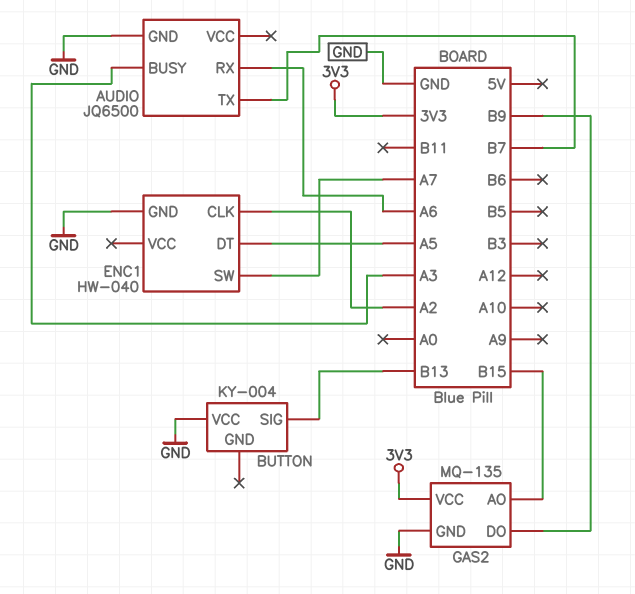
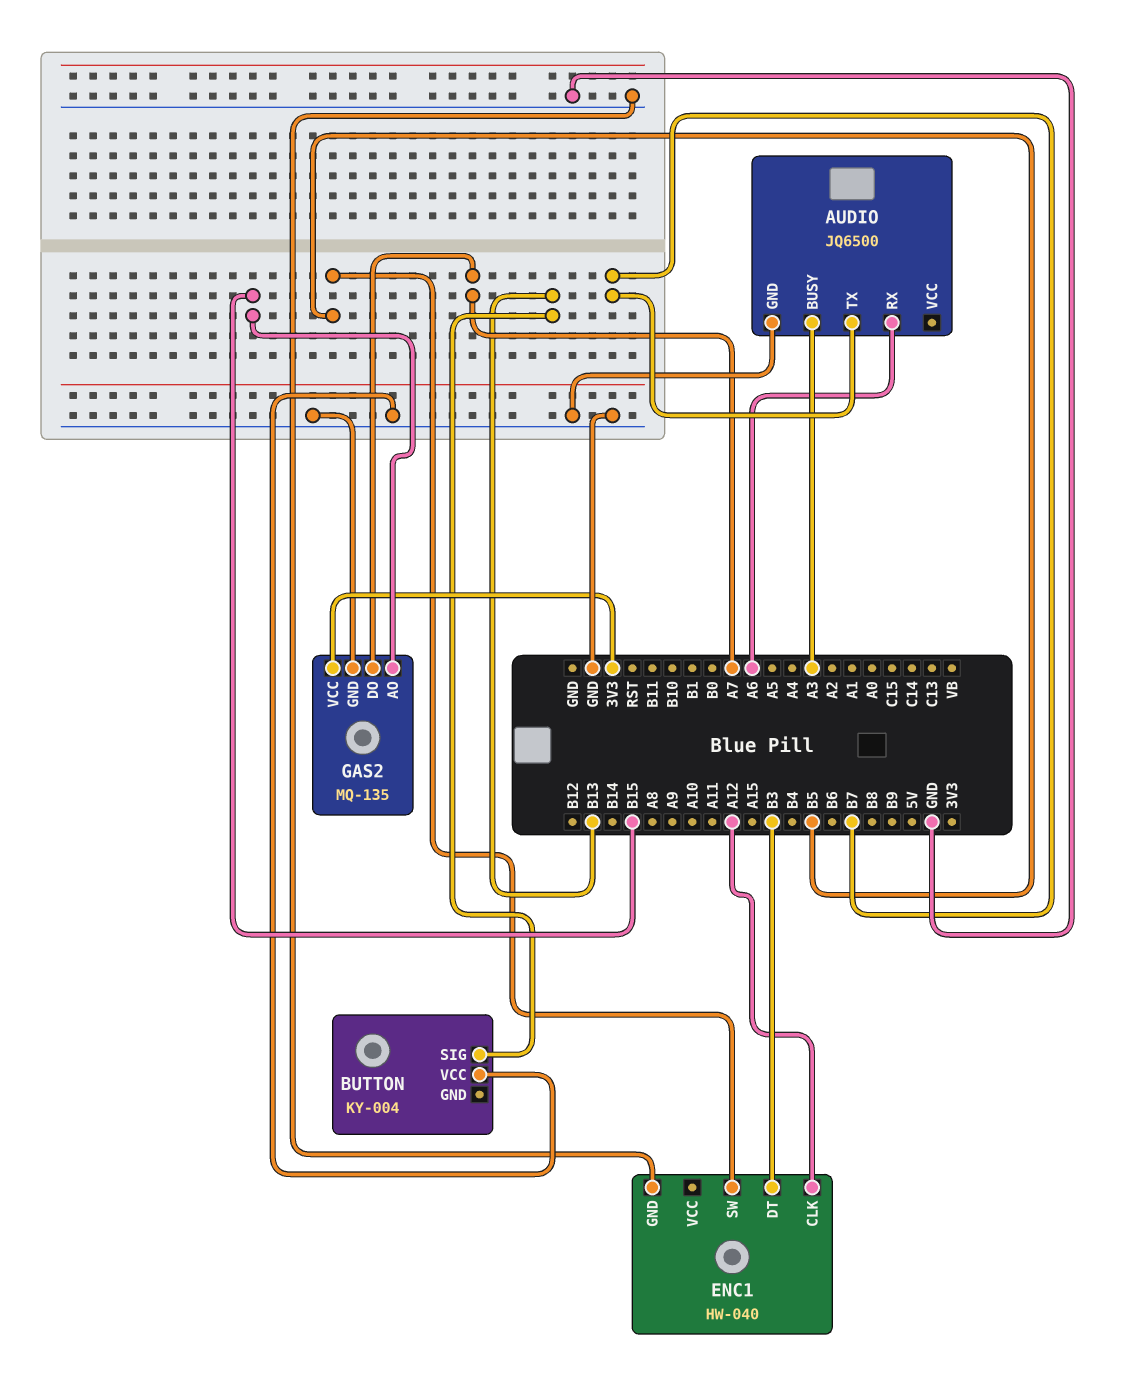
ENC1 pin CLK: A2 -> A12
ENC1 pin DT: A5 -> B3
ENC1 pin SW: A7 -> B5
GAS2 pin DO: B9 -> A7

